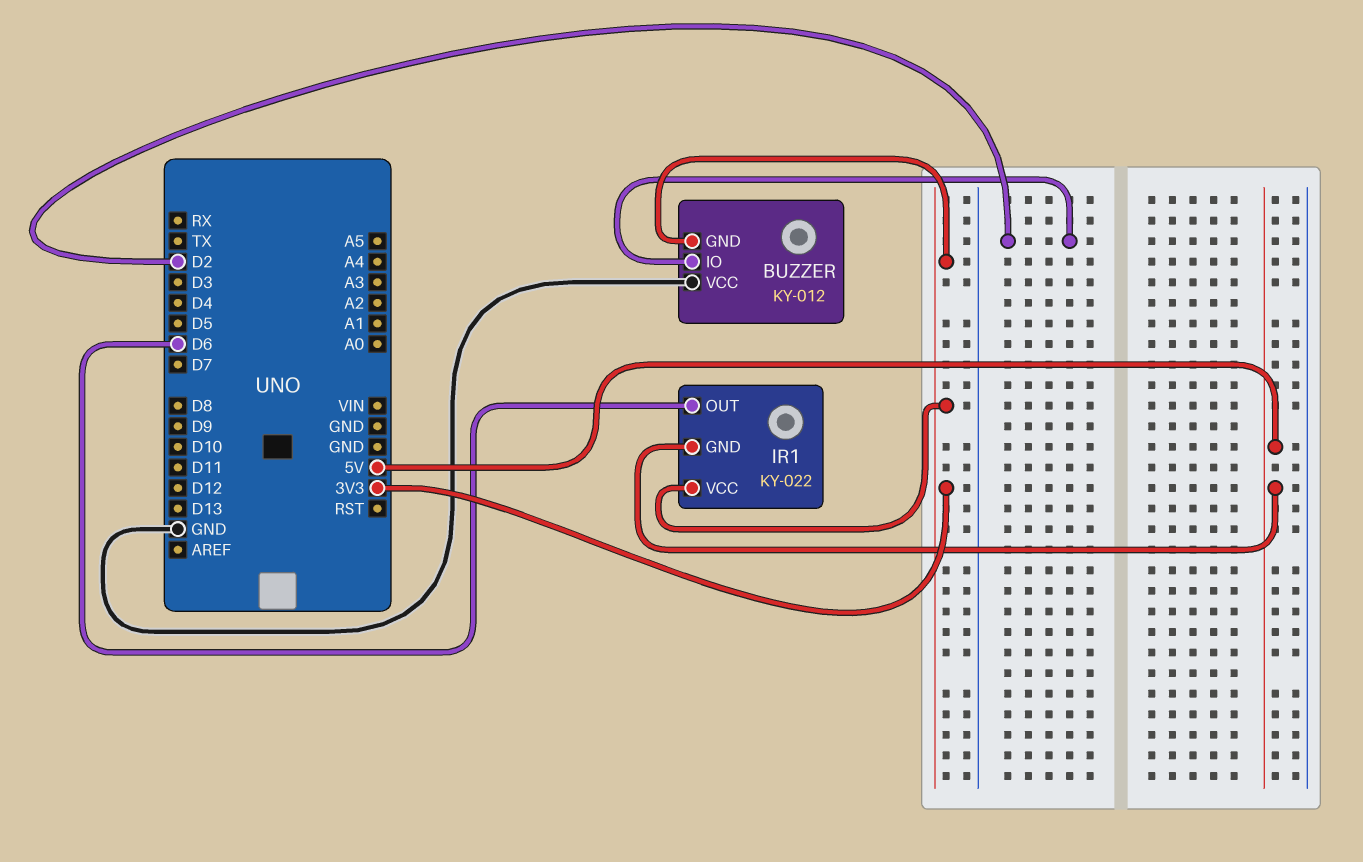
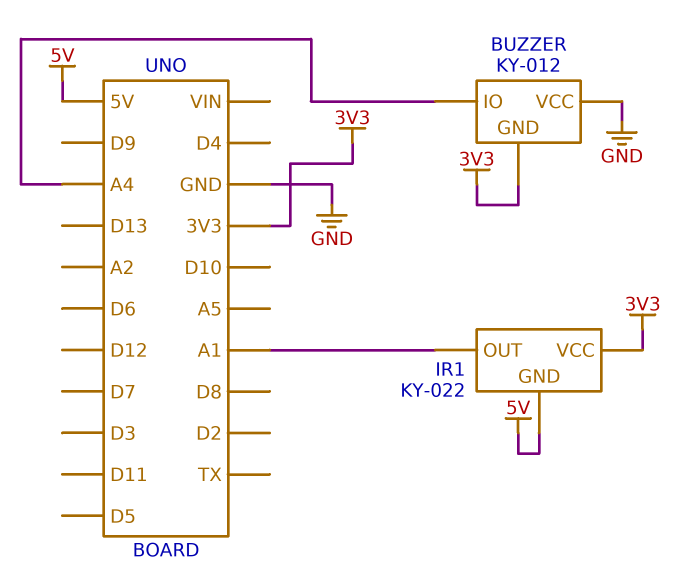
BUZZER pin IO: D2 -> A4
IR1 pin OUT: D6 -> A1

